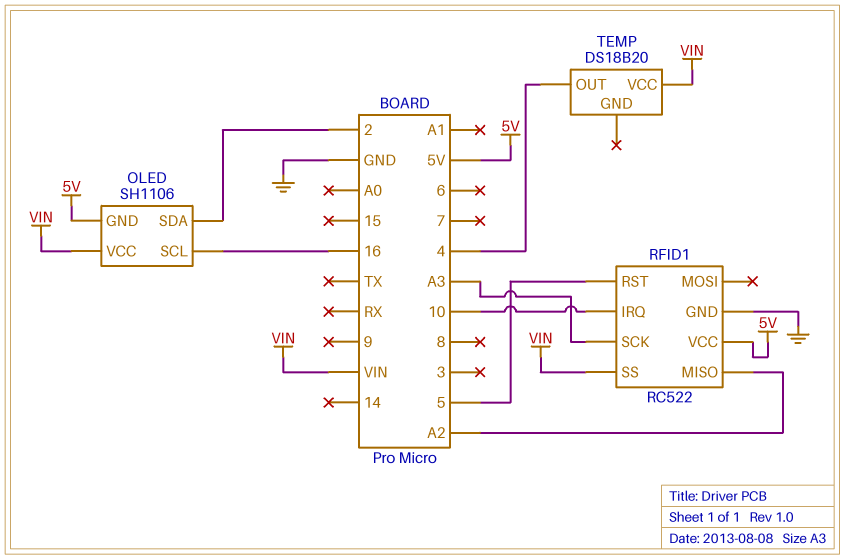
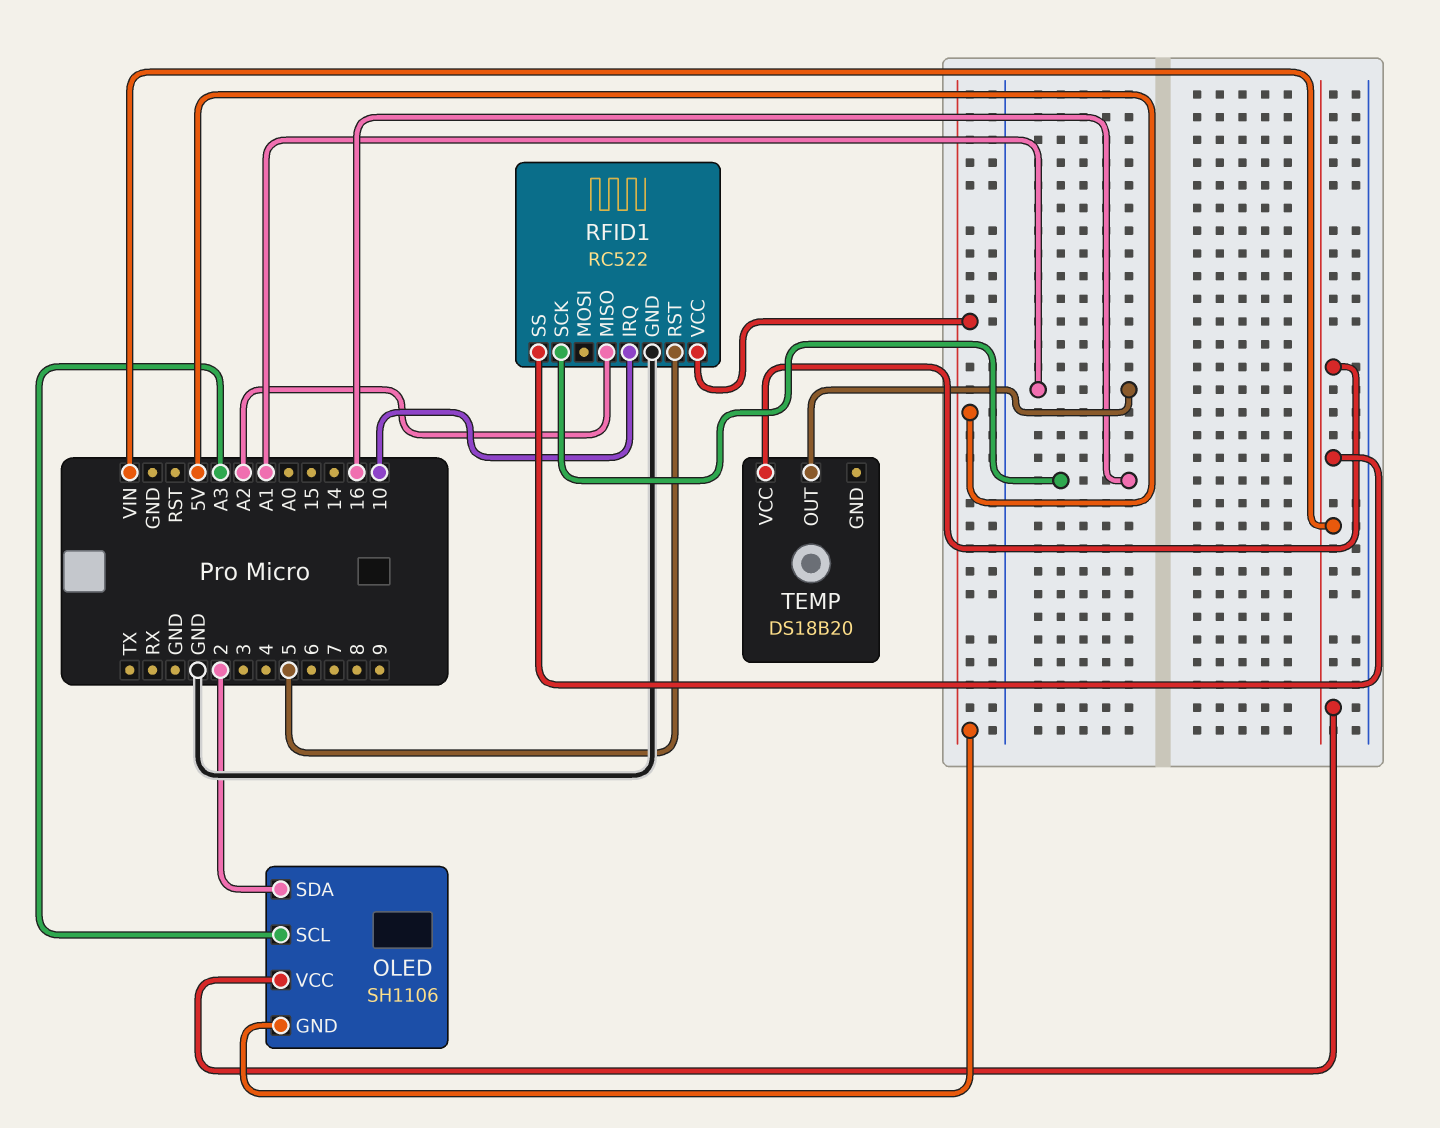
OLED pin SCL: 16 -> A3
RFID1 pin SCK: A3 -> 16
TEMP pin OUT: 4 -> A1

